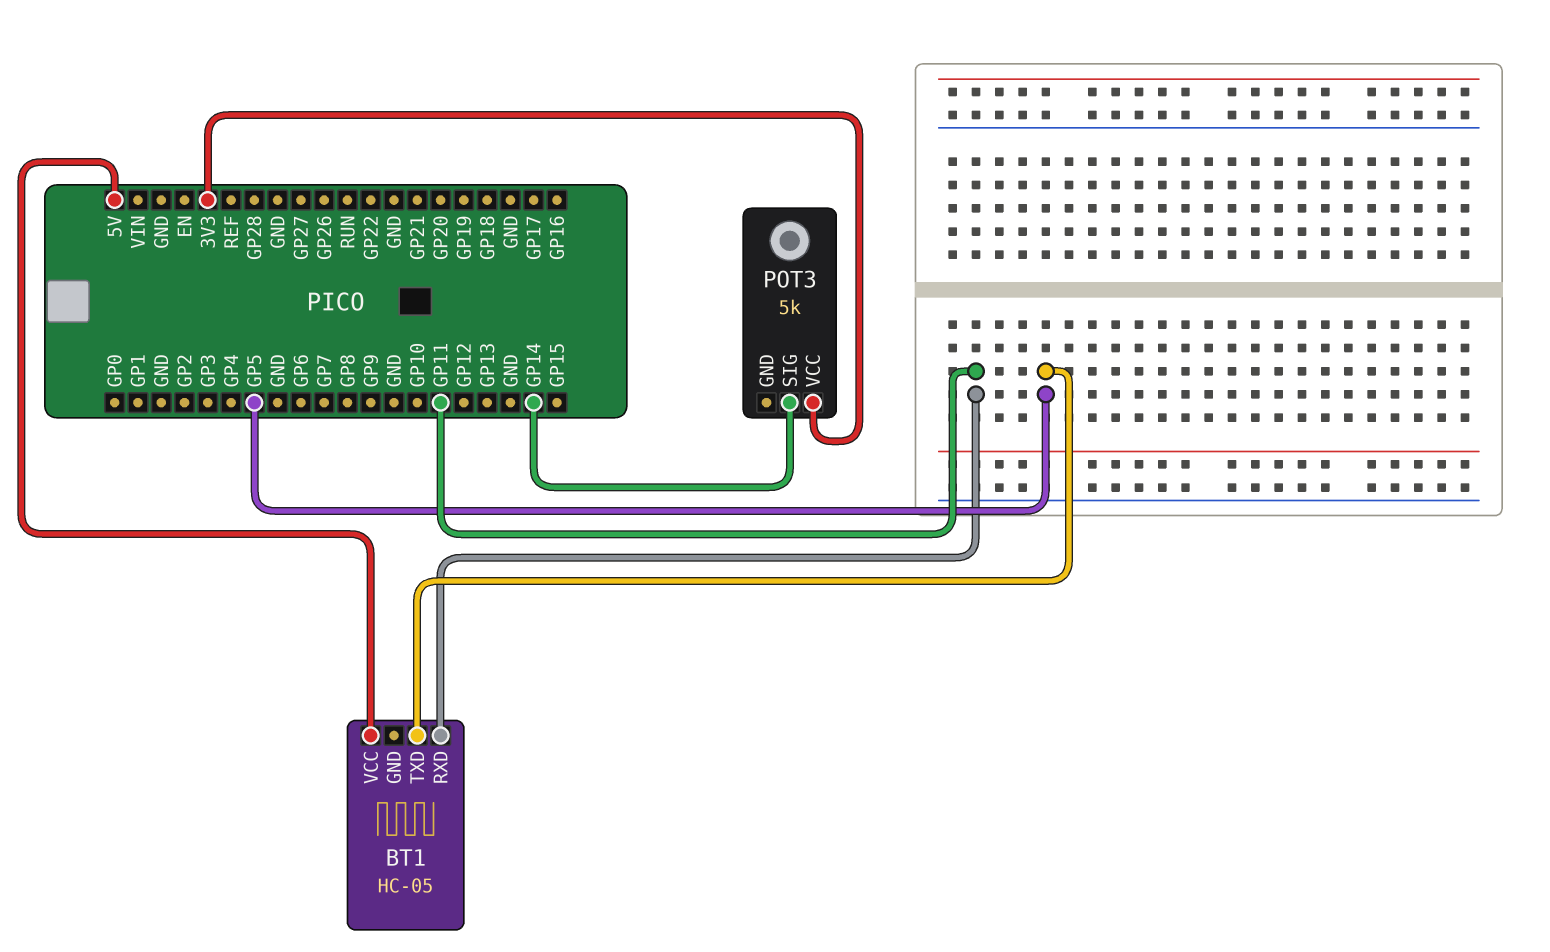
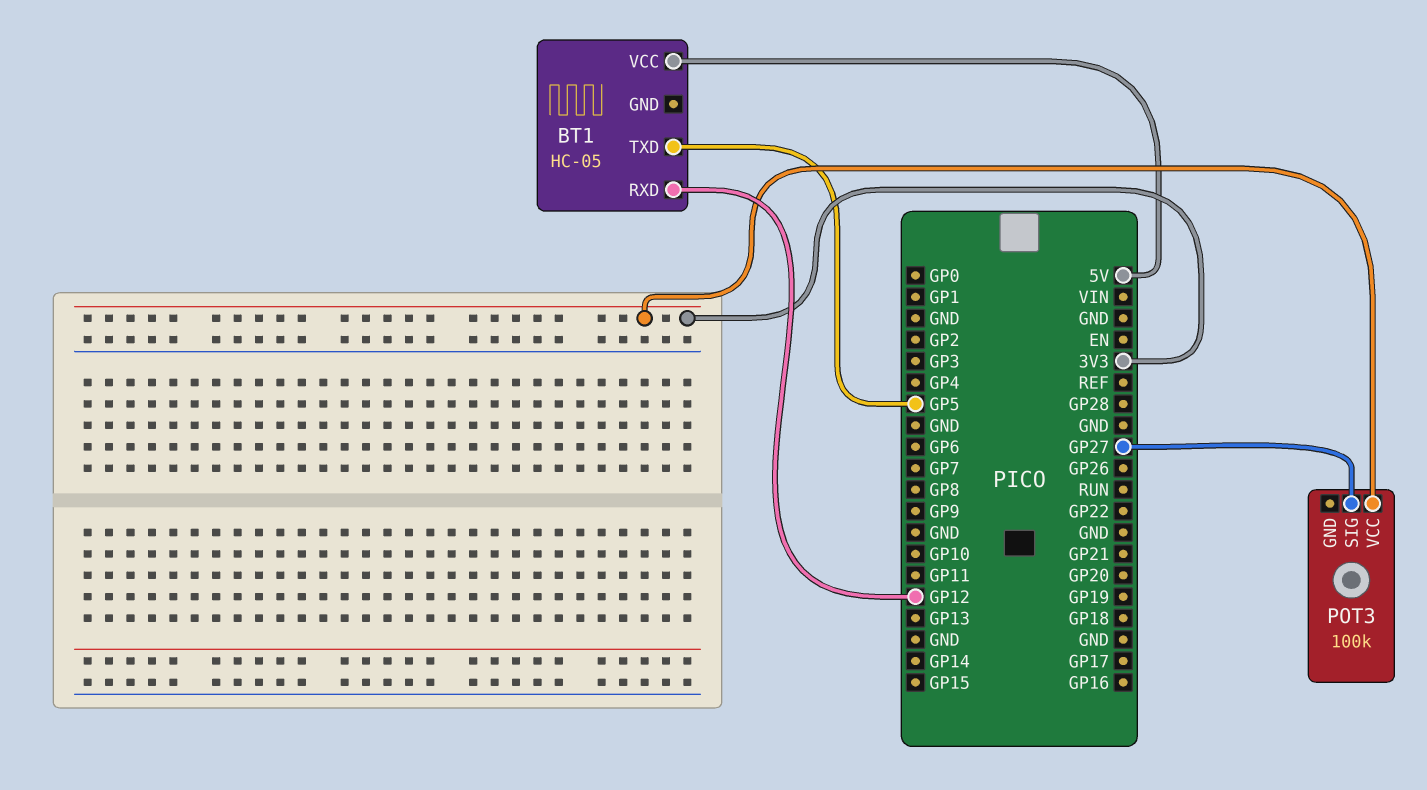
BT1 pin RXD: GP11 -> GP12
POT3: 5k -> 100k
POT3 pin SIG: GP14 -> GP27

